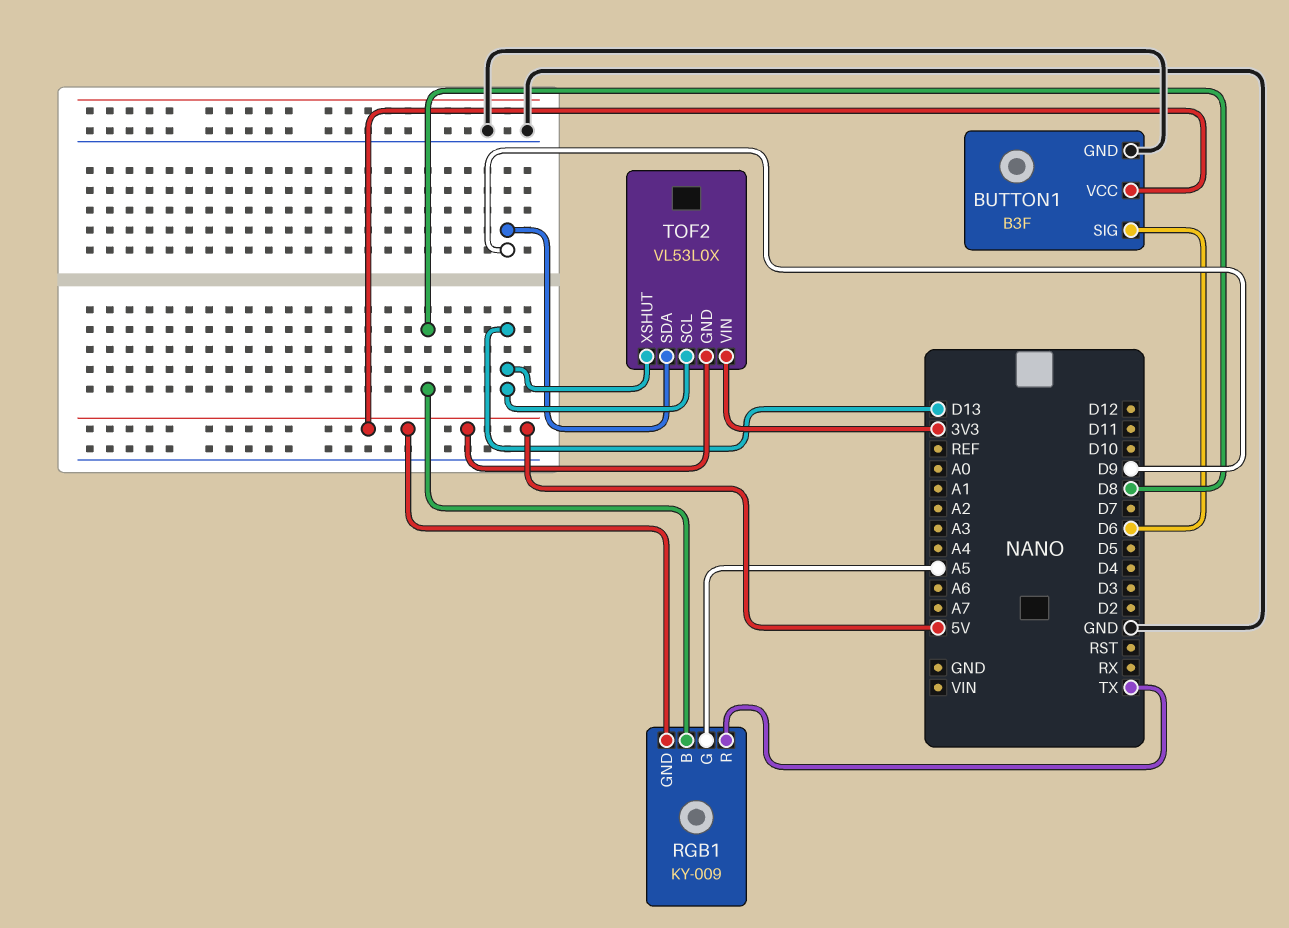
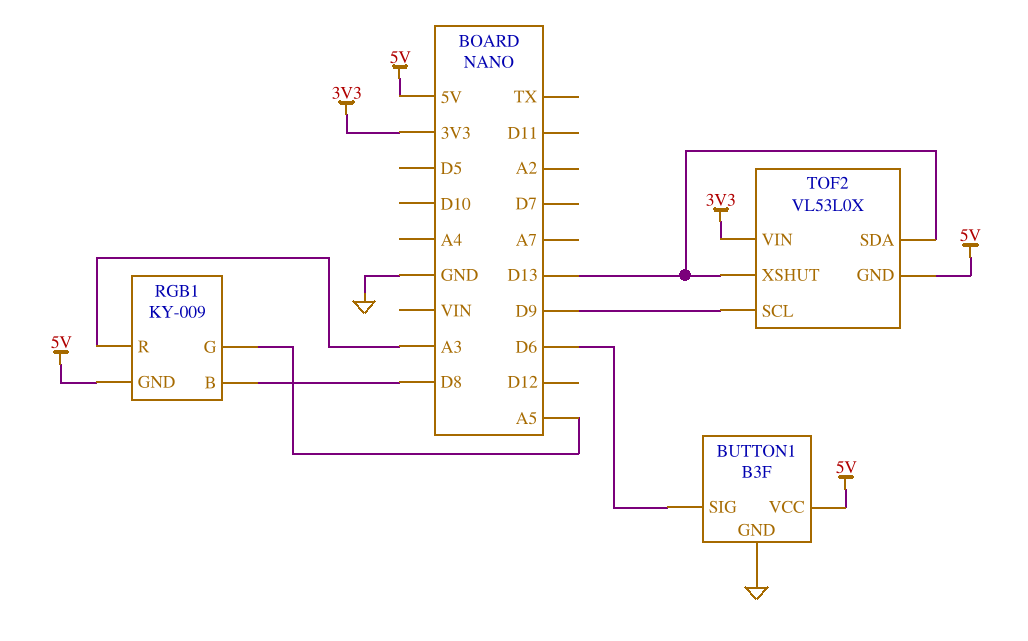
RGB1 pin R: TX -> A3
TOF2 pin SCL: D13 -> D9
TOF2 pin SDA: D9 -> D13

